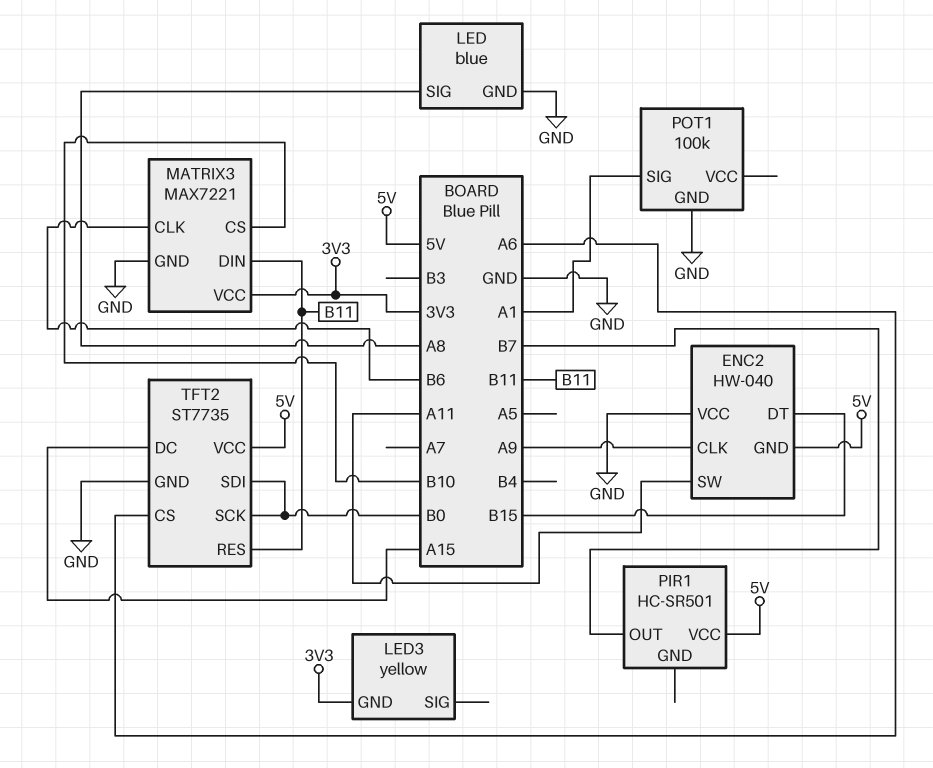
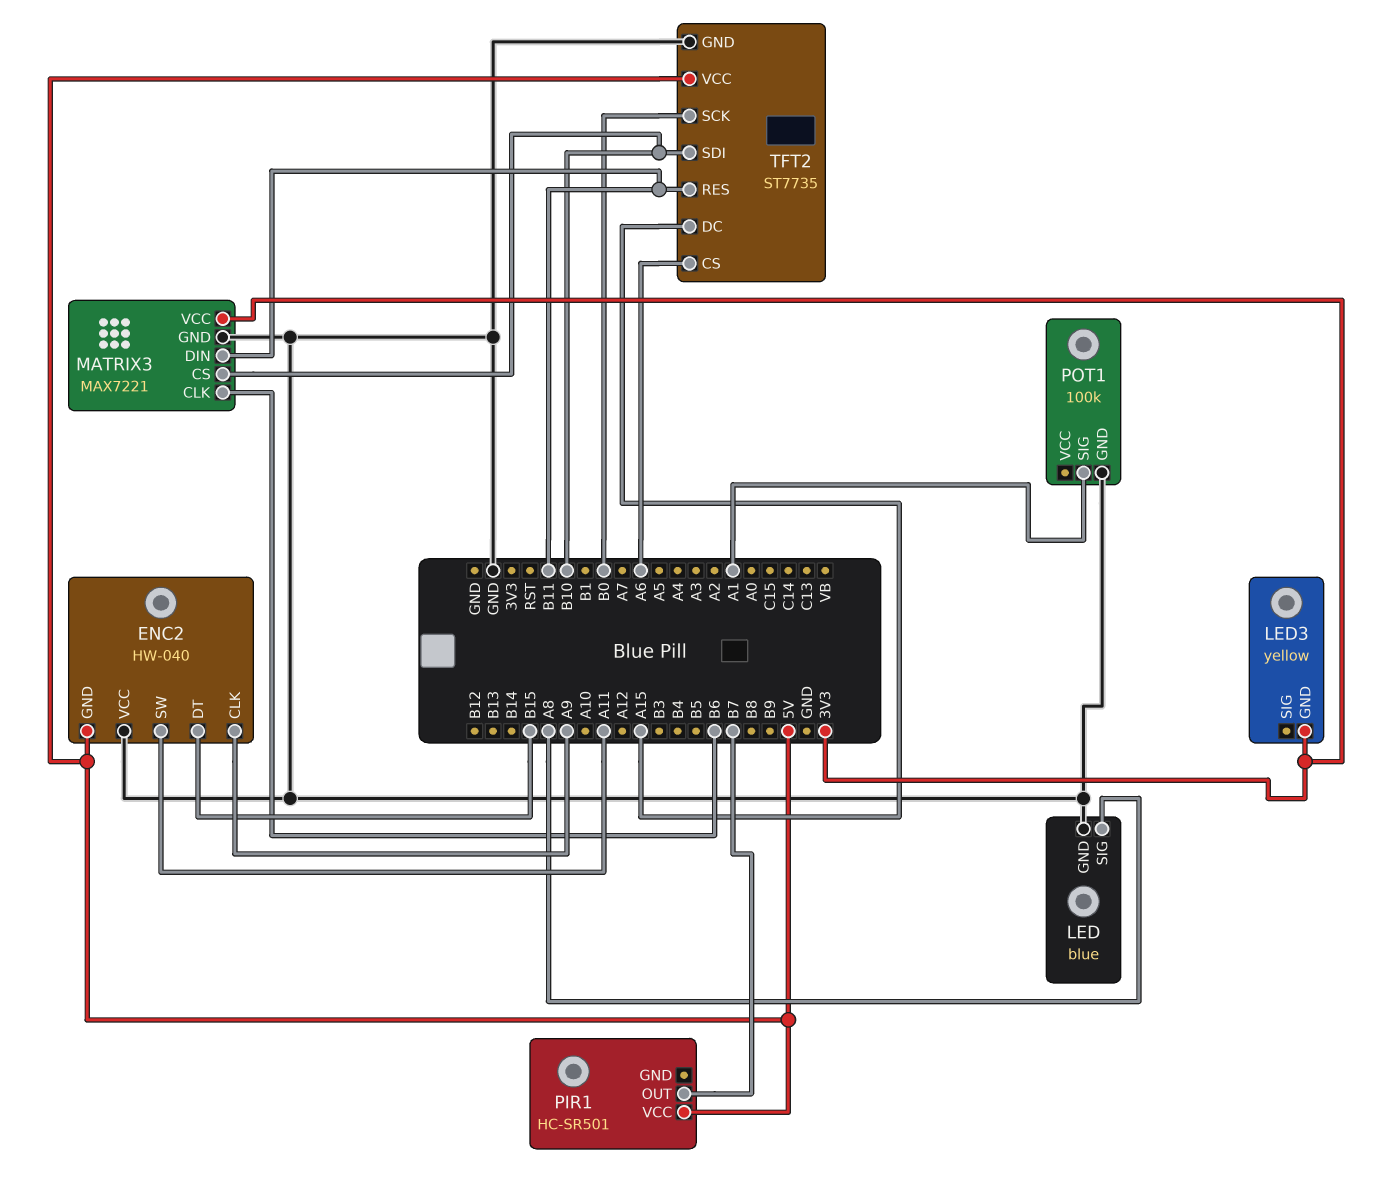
TFT2 pin SDI: B0 -> B10

